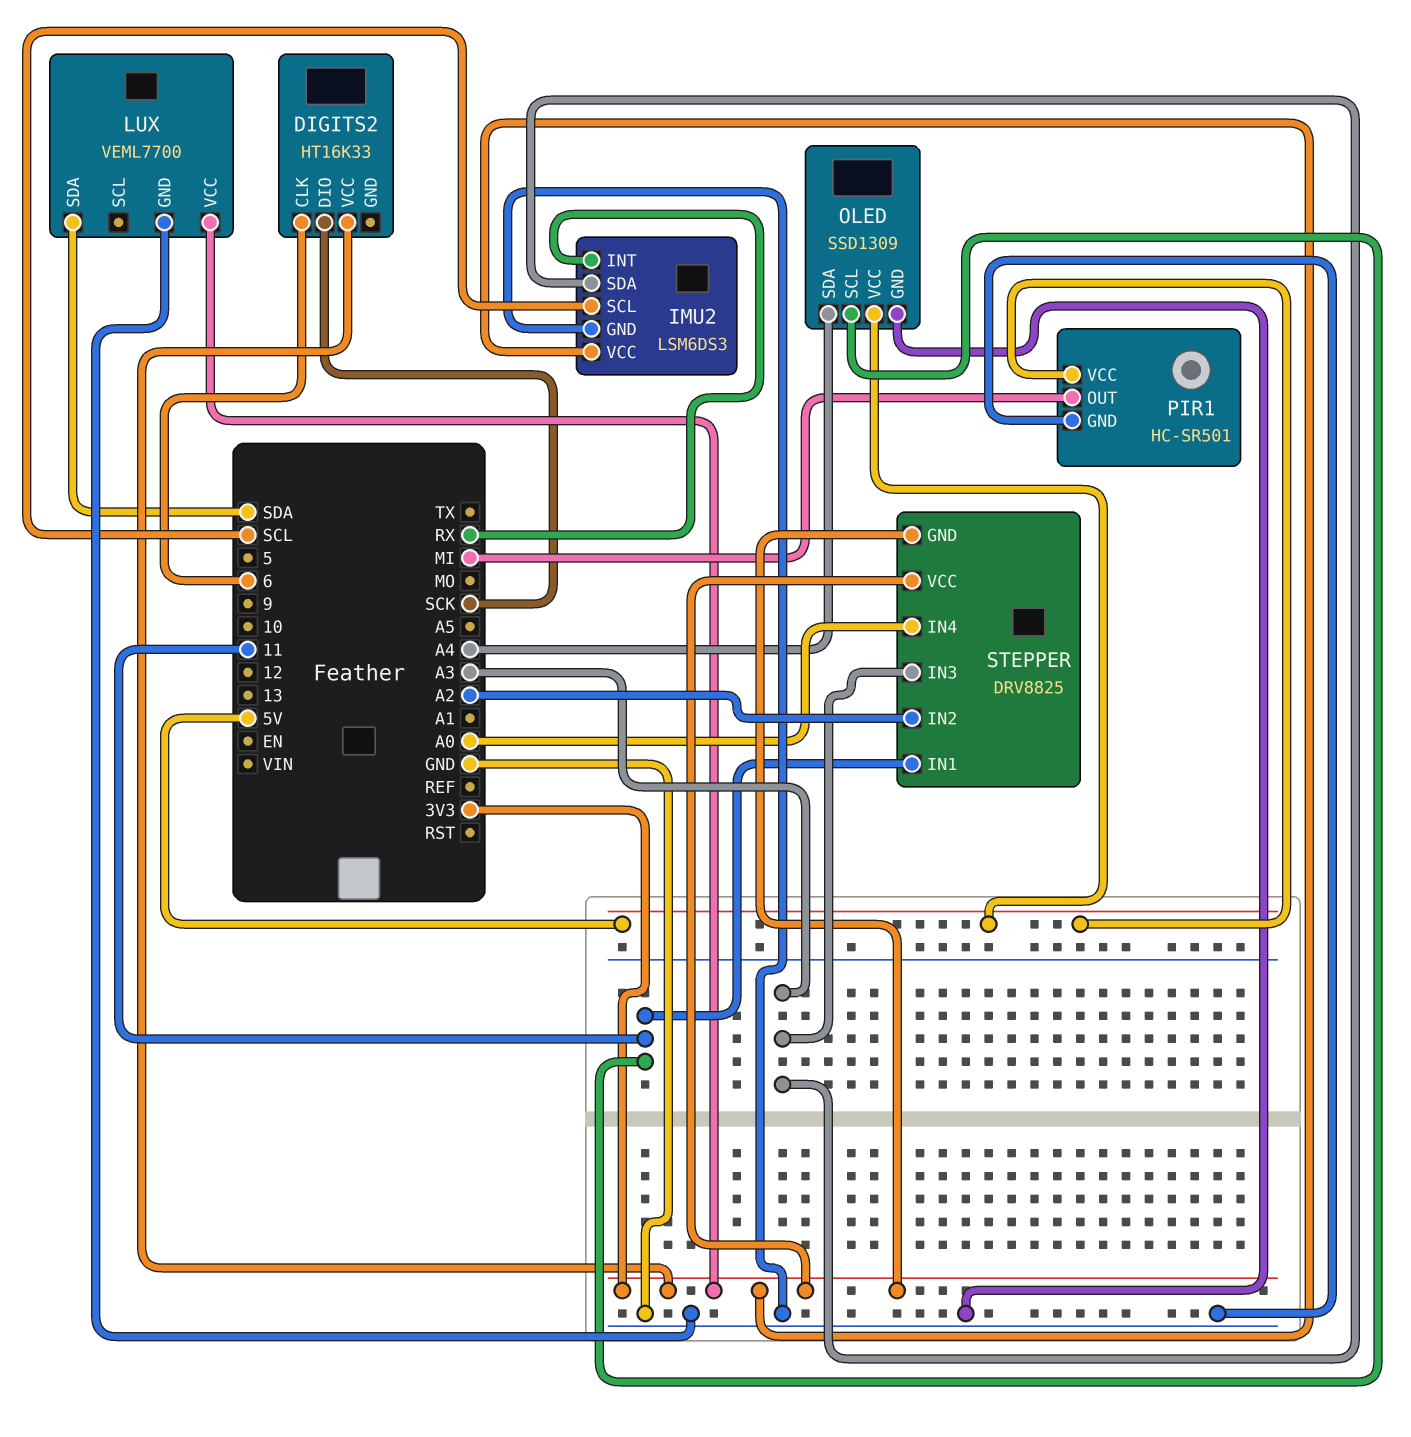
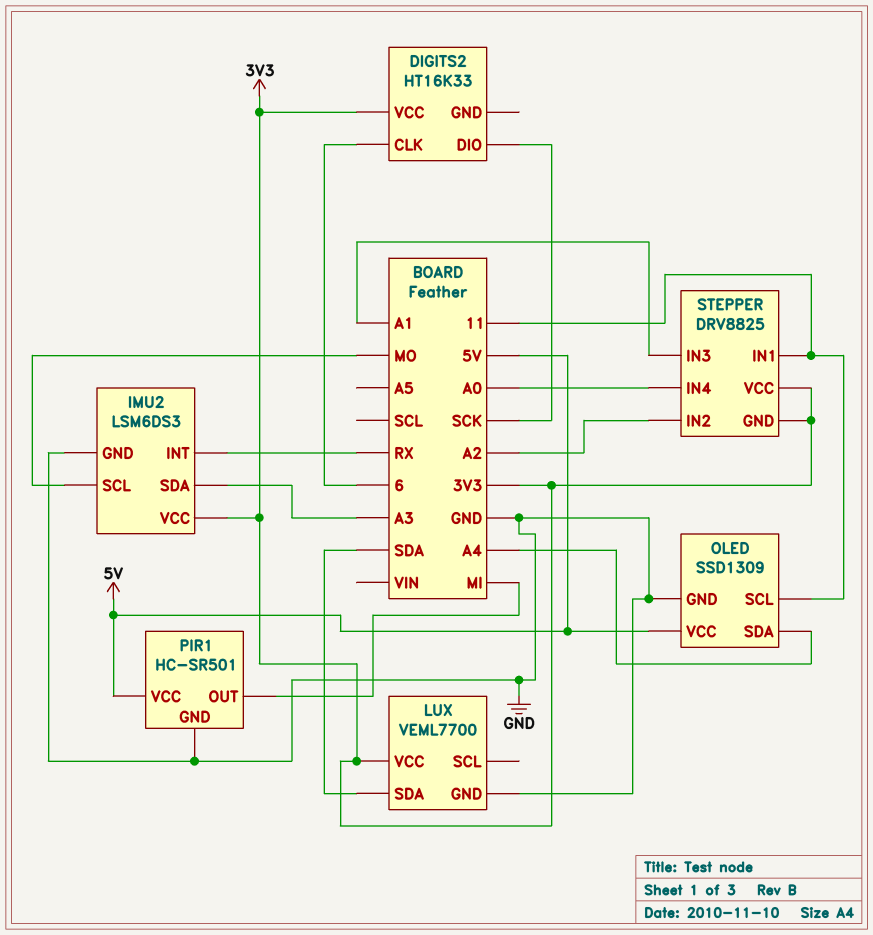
IMU2 pin SCL: SCL -> MO
STEPPER pin IN3: A3 -> A1

